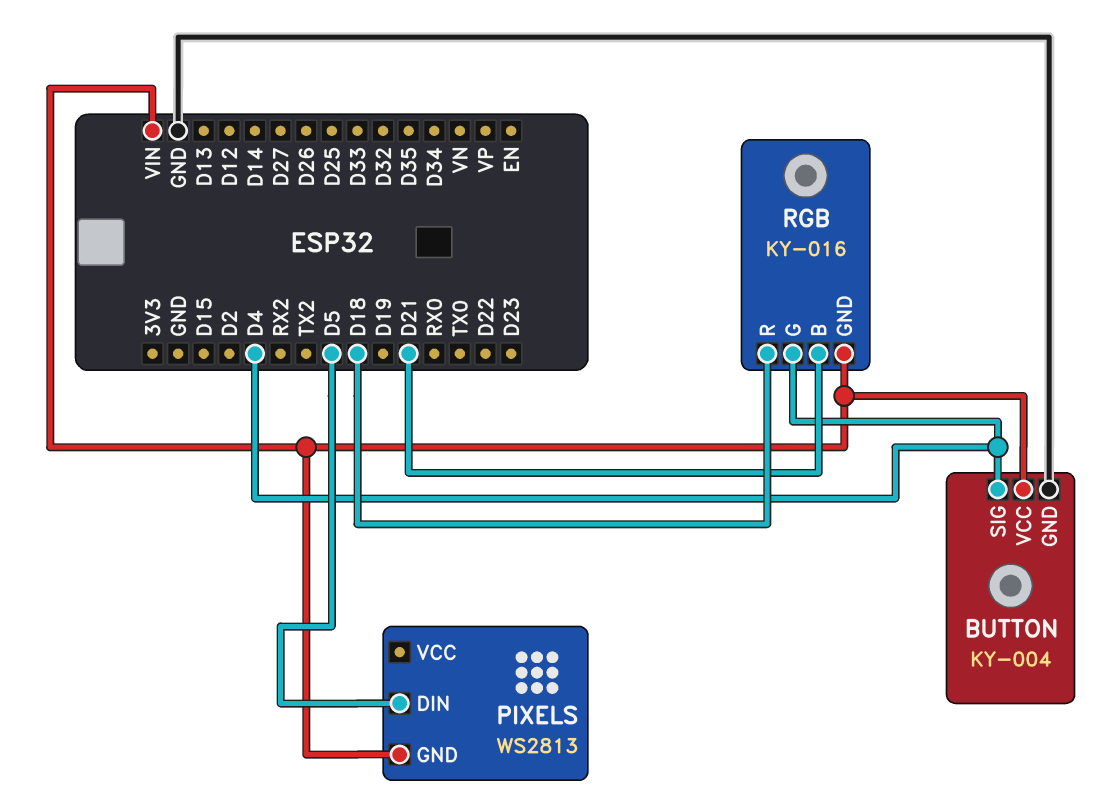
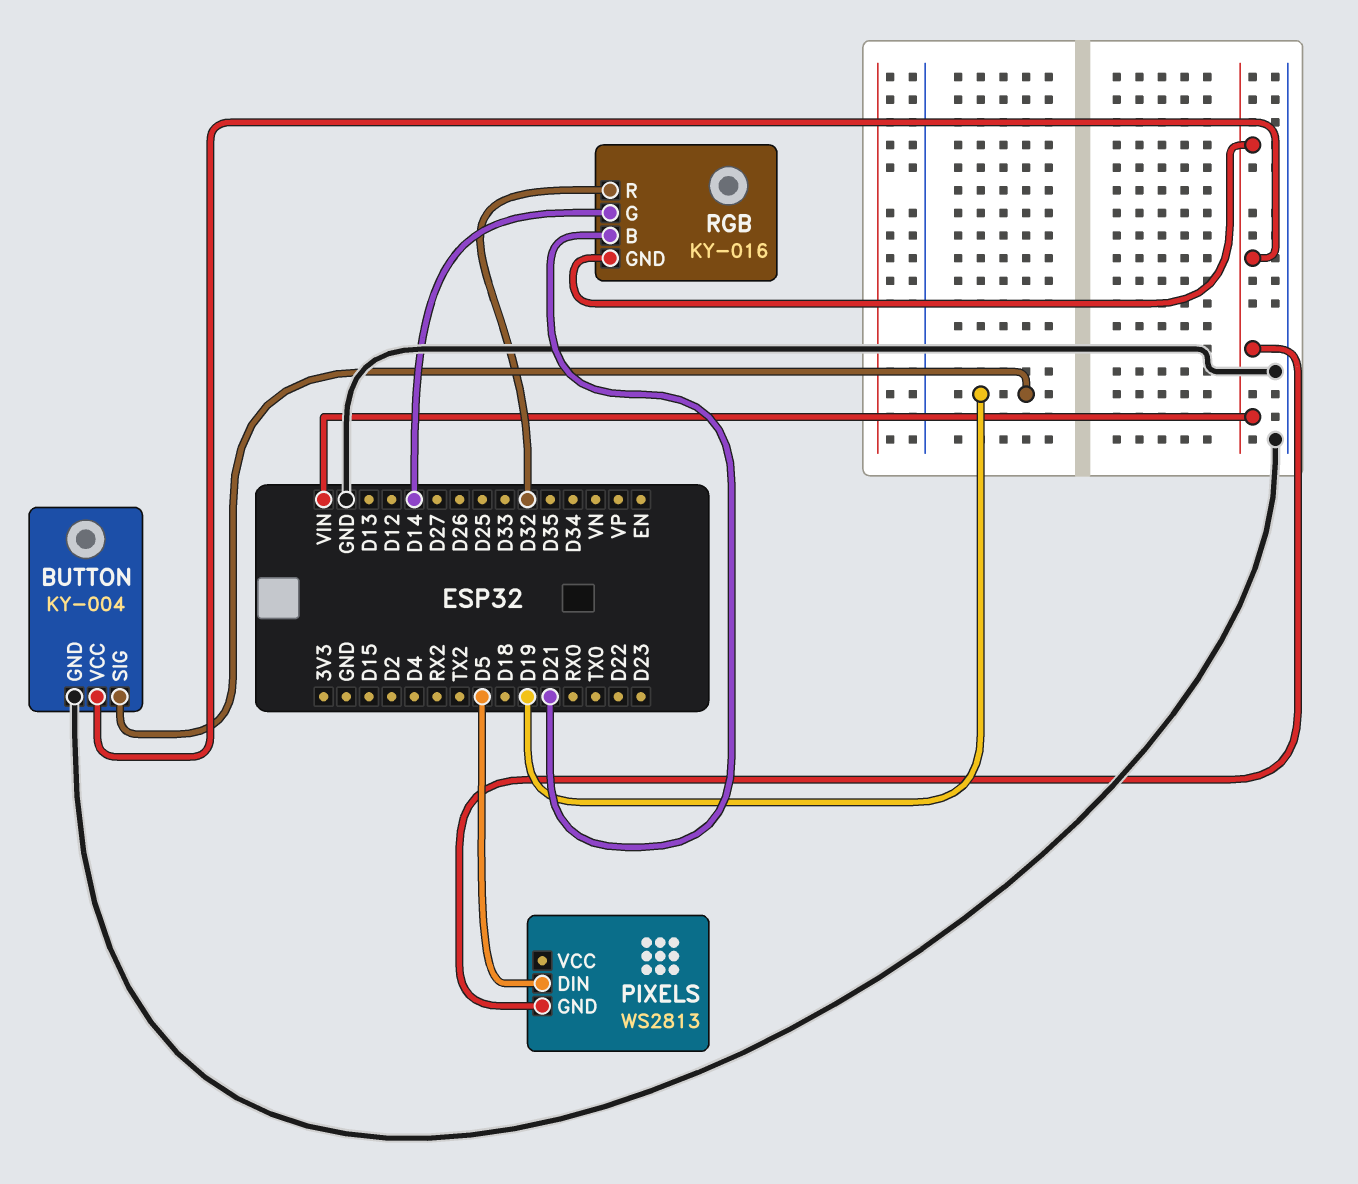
BUTTON pin SIG: D4 -> D19
RGB pin G: D4 -> D14
RGB pin R: D18 -> D32

